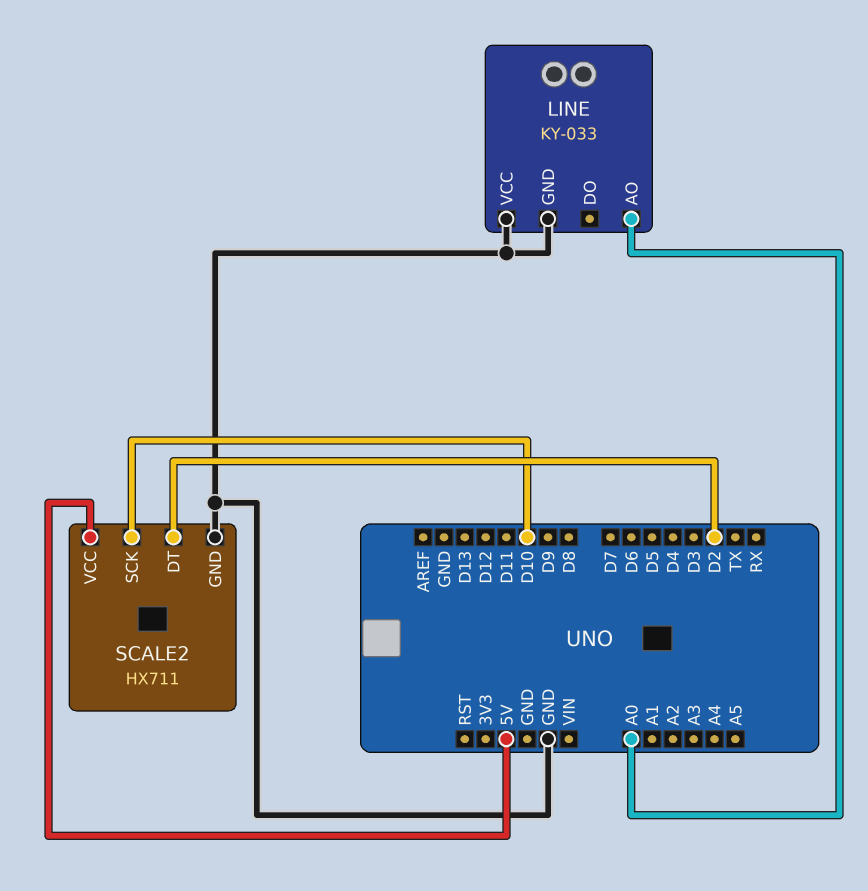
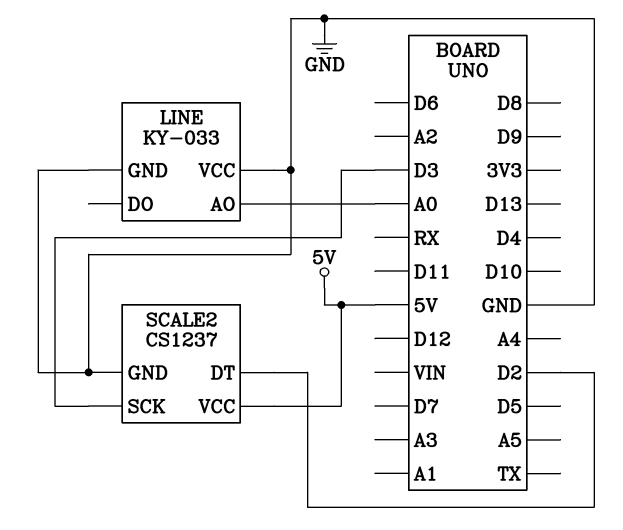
SCALE2: HX711 -> CS1237
SCALE2 pin SCK: D10 -> D3

